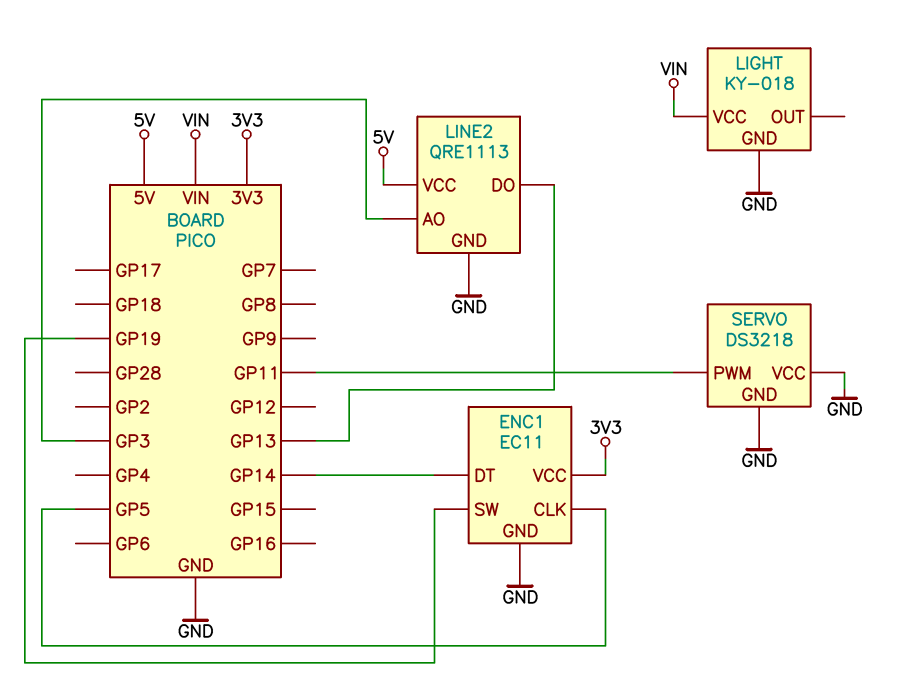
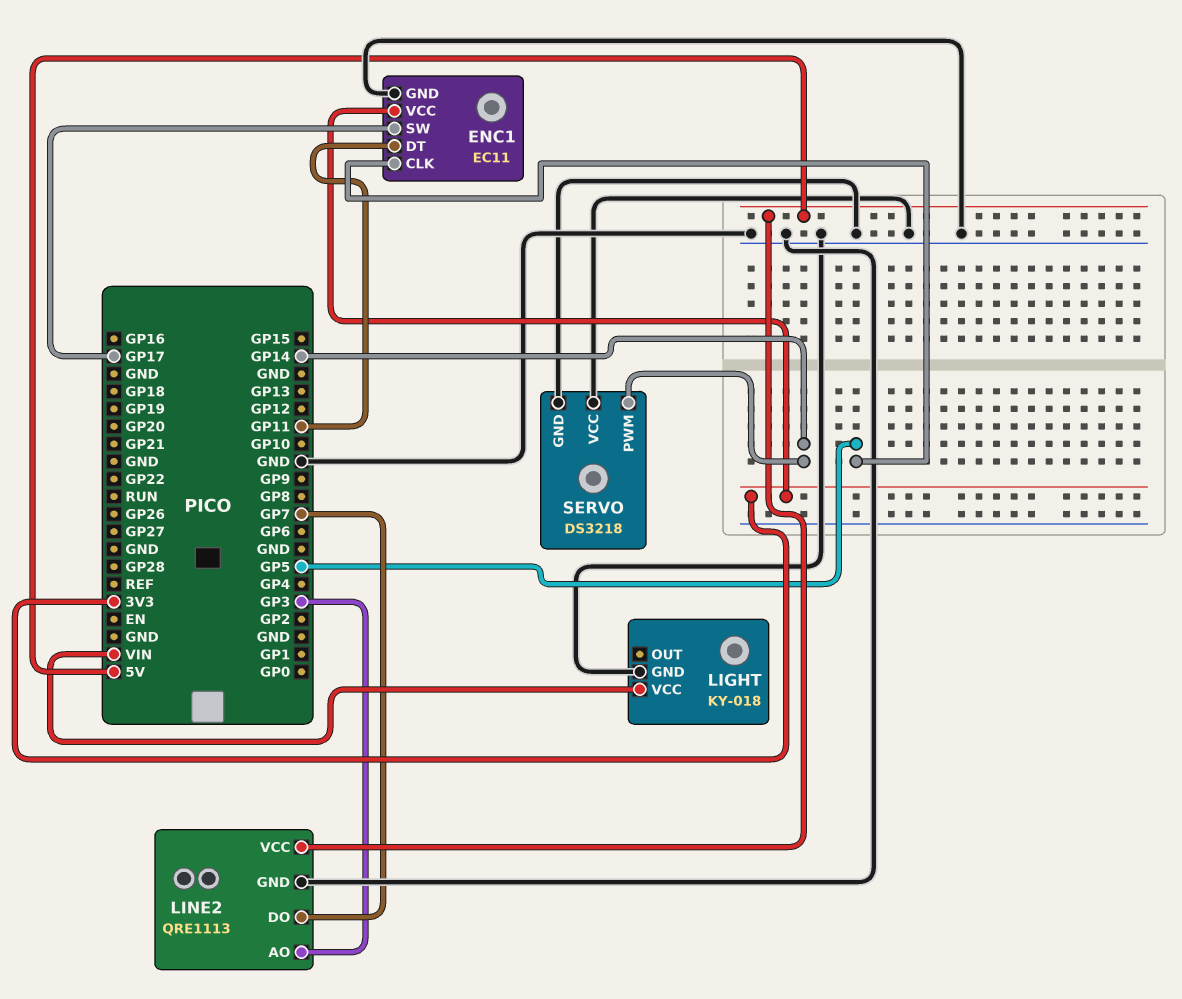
ENC1 pin DT: GP14 -> GP11
ENC1 pin SW: GP19 -> GP17
LINE2 pin DO: GP13 -> GP7
SERVO pin PWM: GP11 -> GP14

